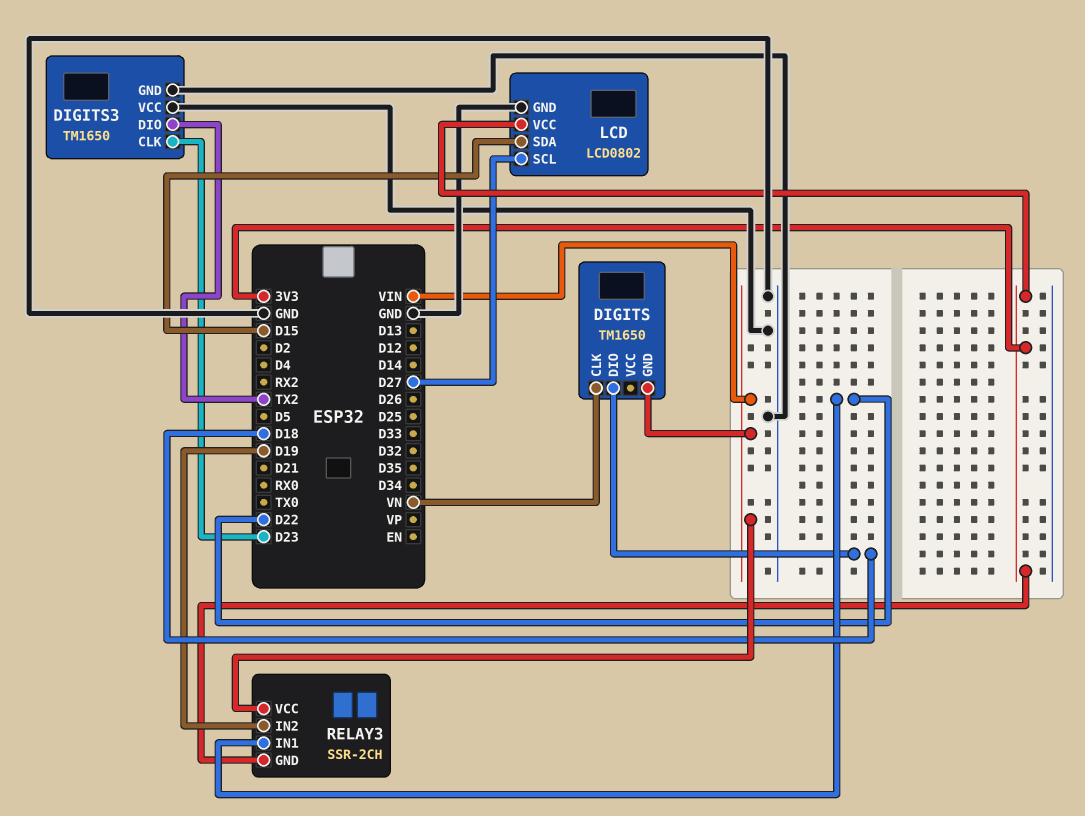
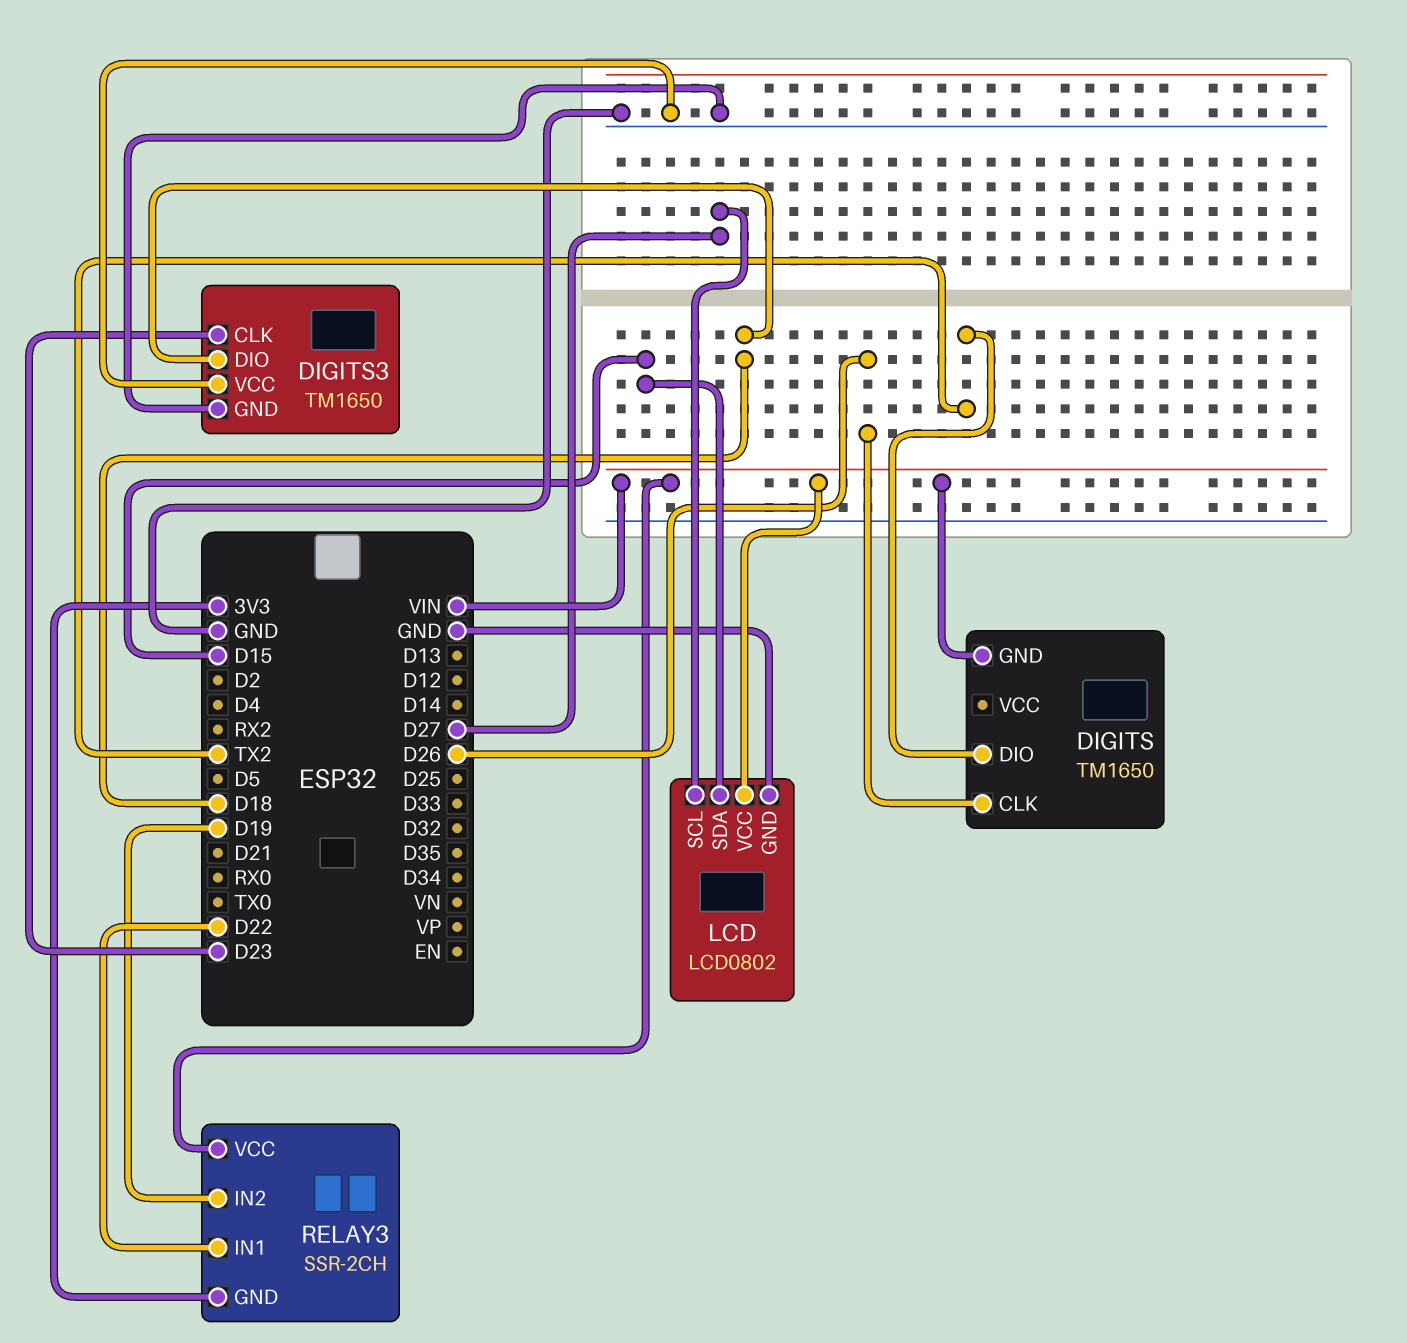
DIGITS pin CLK: VN -> D26
DIGITS pin DIO: D18 -> TX2
DIGITS3 pin DIO: TX2 -> D18
LCD pin VCC: 3V3 -> VIN

